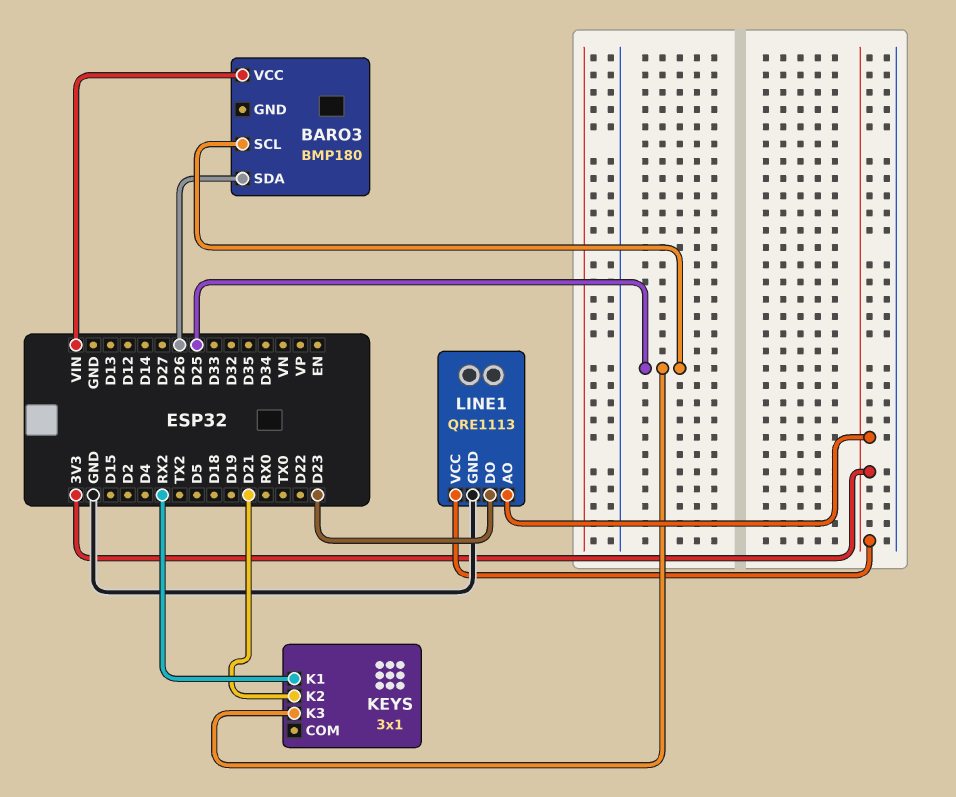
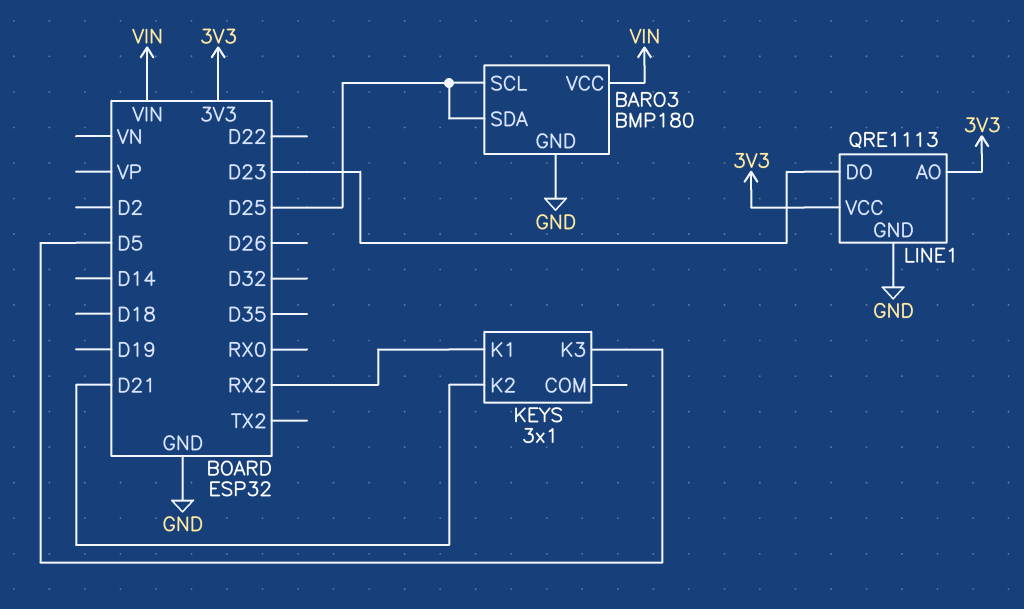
BARO3 pin GND: none -> GND
BARO3 pin SDA: D26 -> D25
KEYS pin K3: D25 -> D5

